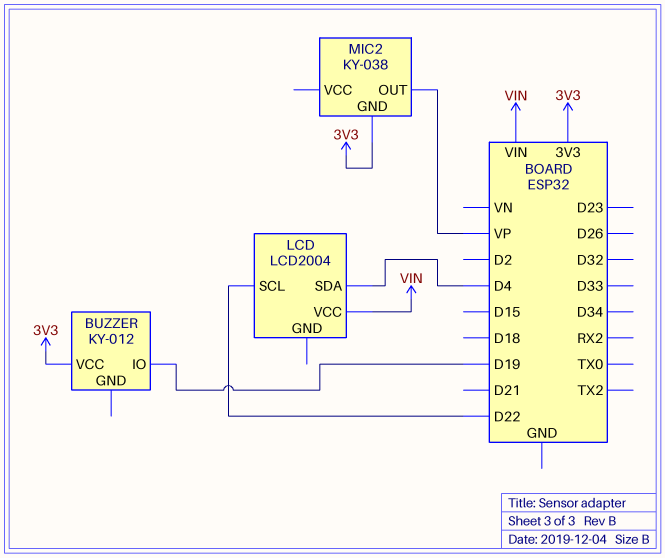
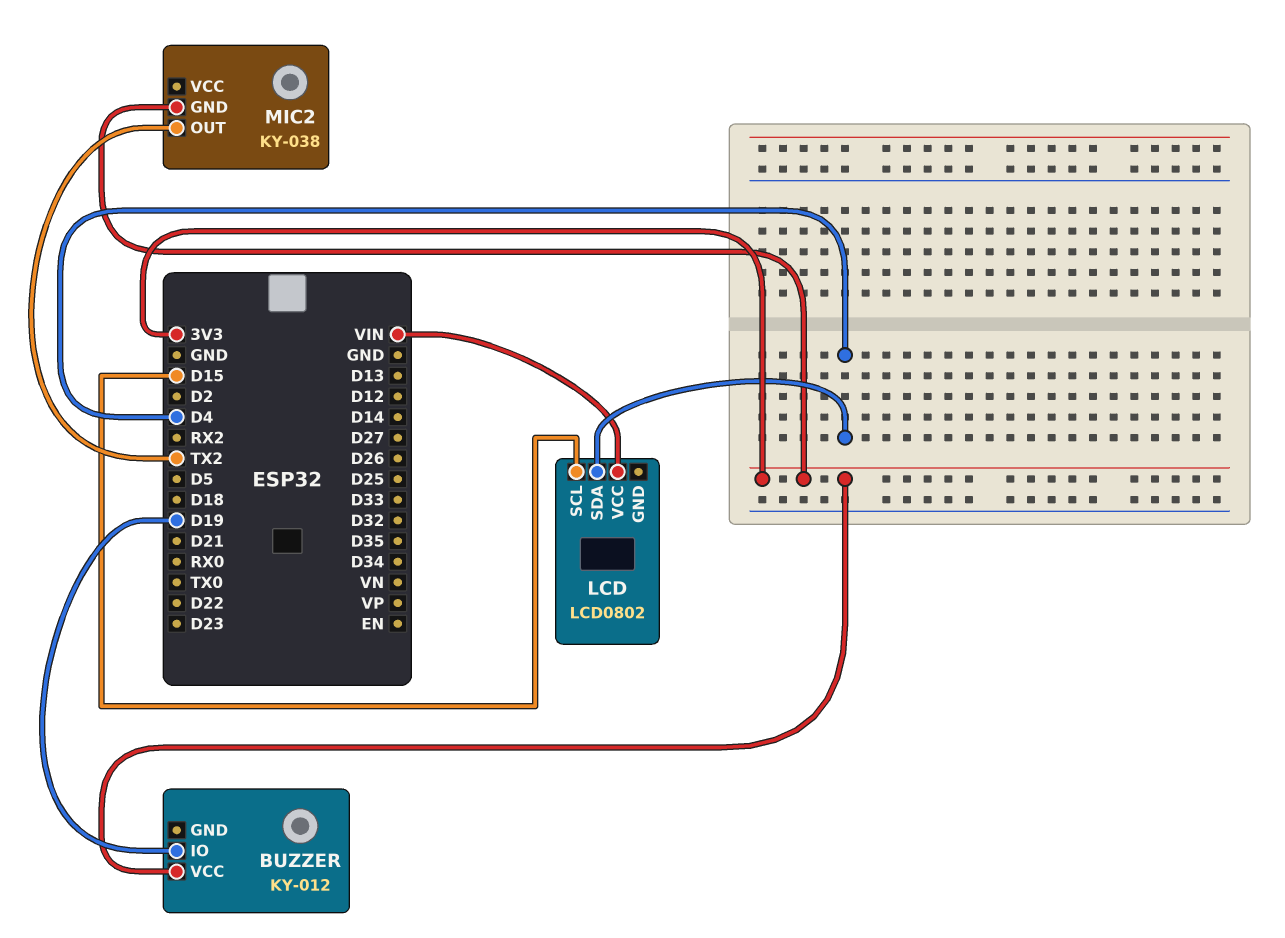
LCD: LCD2004 -> LCD0802
LCD pin SCL: D22 -> D15
MIC2 pin OUT: VP -> TX2

